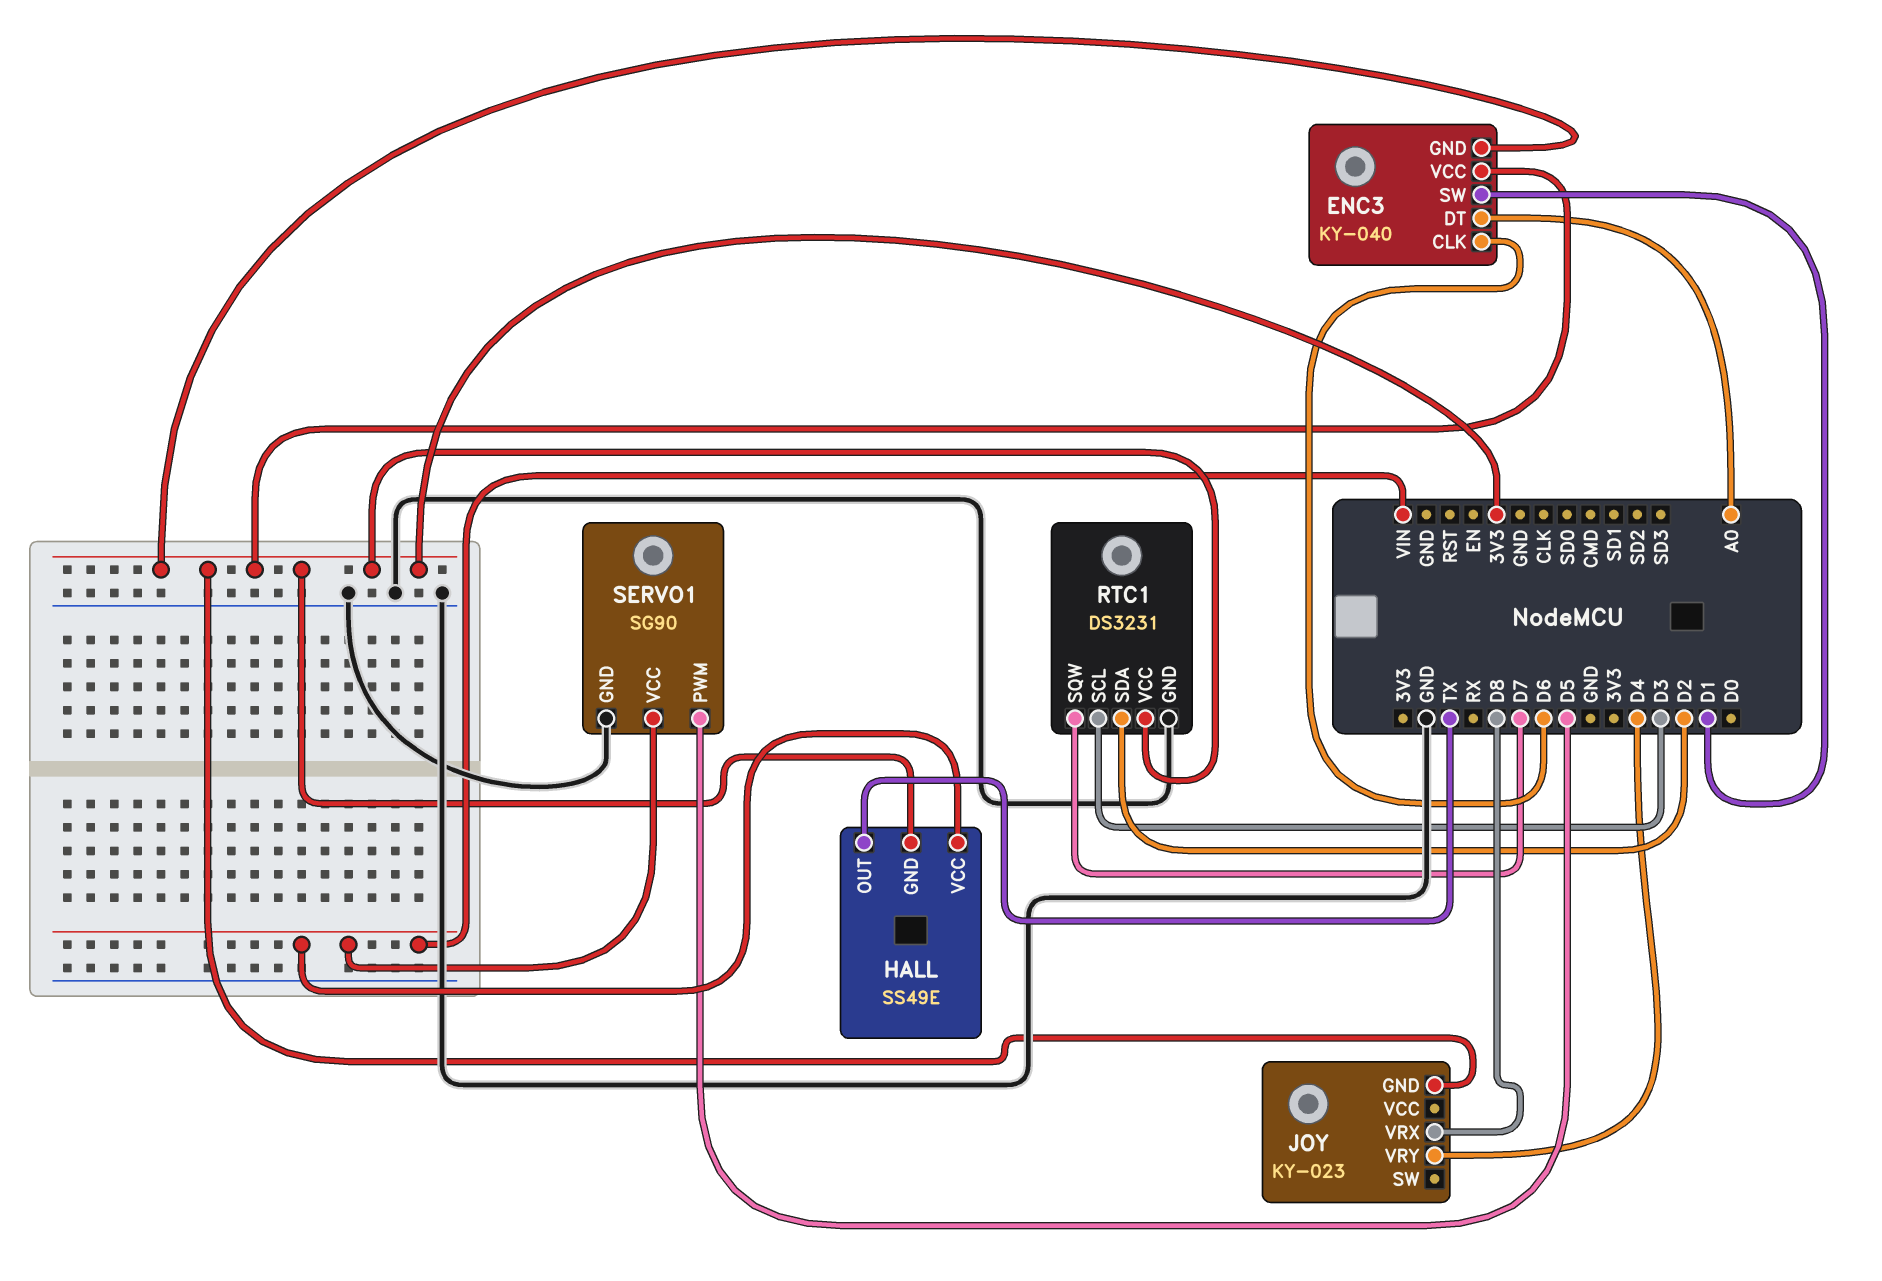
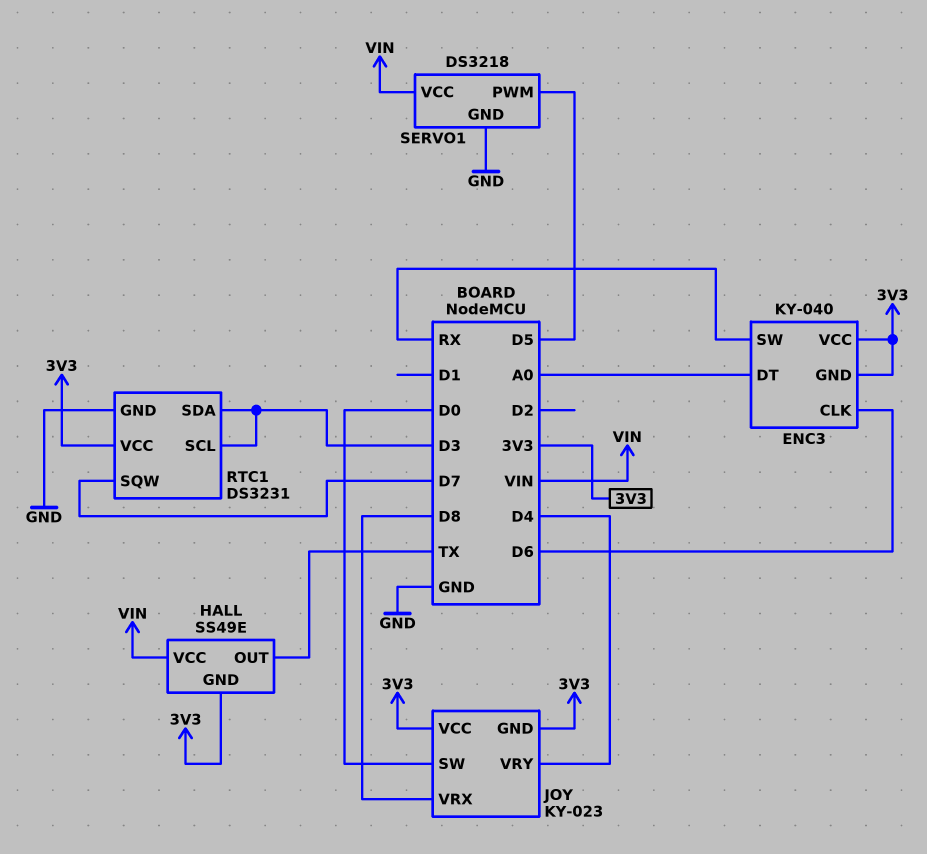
ENC3 pin SW: D1 -> RX
JOY pin SW: none -> D0
JOY pin VCC: none -> 3V3
RTC1 pin SDA: D2 -> D3
SERVO1: SG90 -> DS3218

